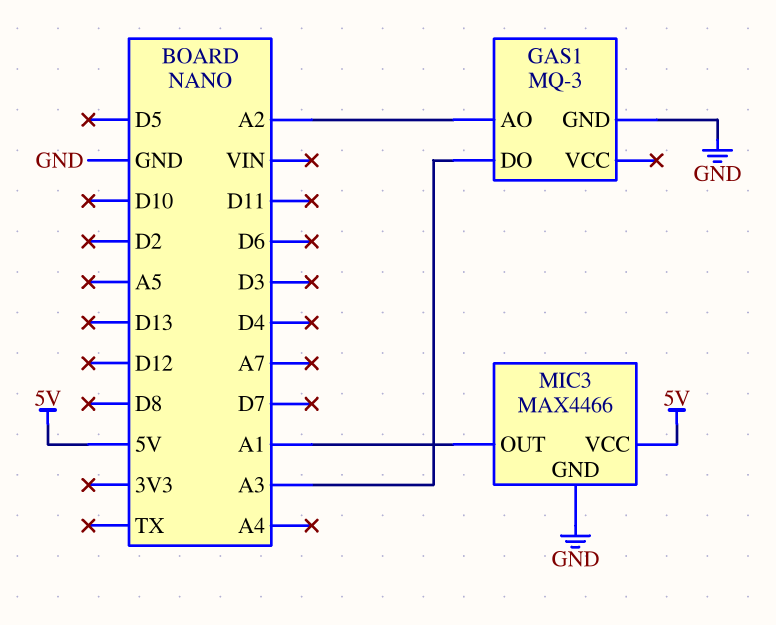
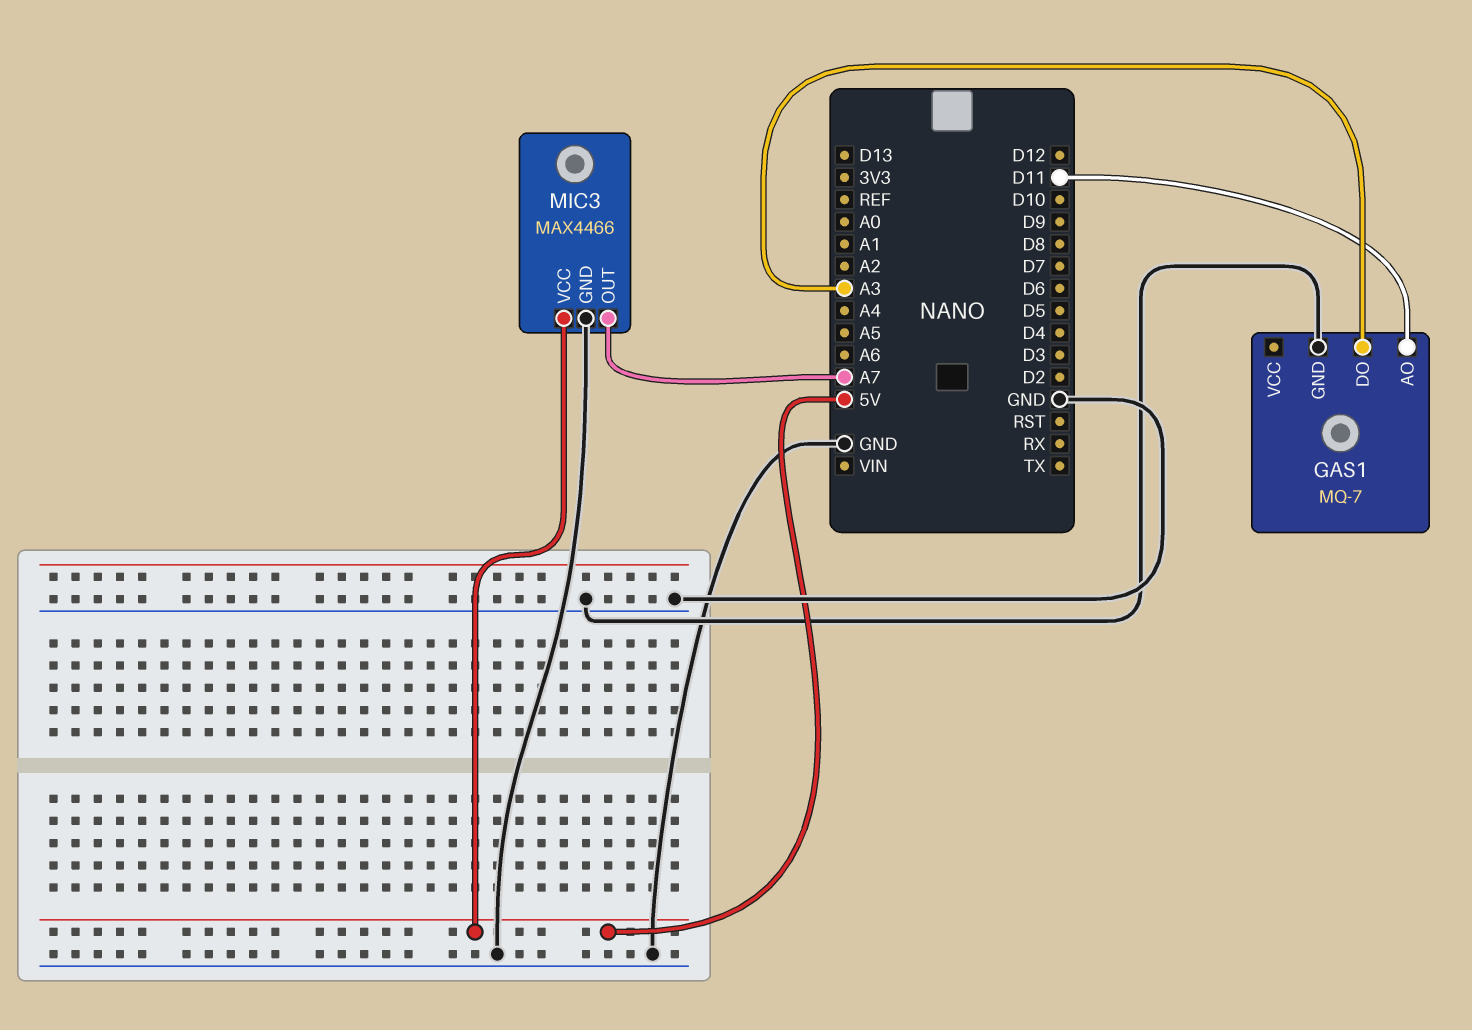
GAS1: MQ-3 -> MQ-7
GAS1 pin AO: A2 -> D11
MIC3 pin OUT: A1 -> A7

